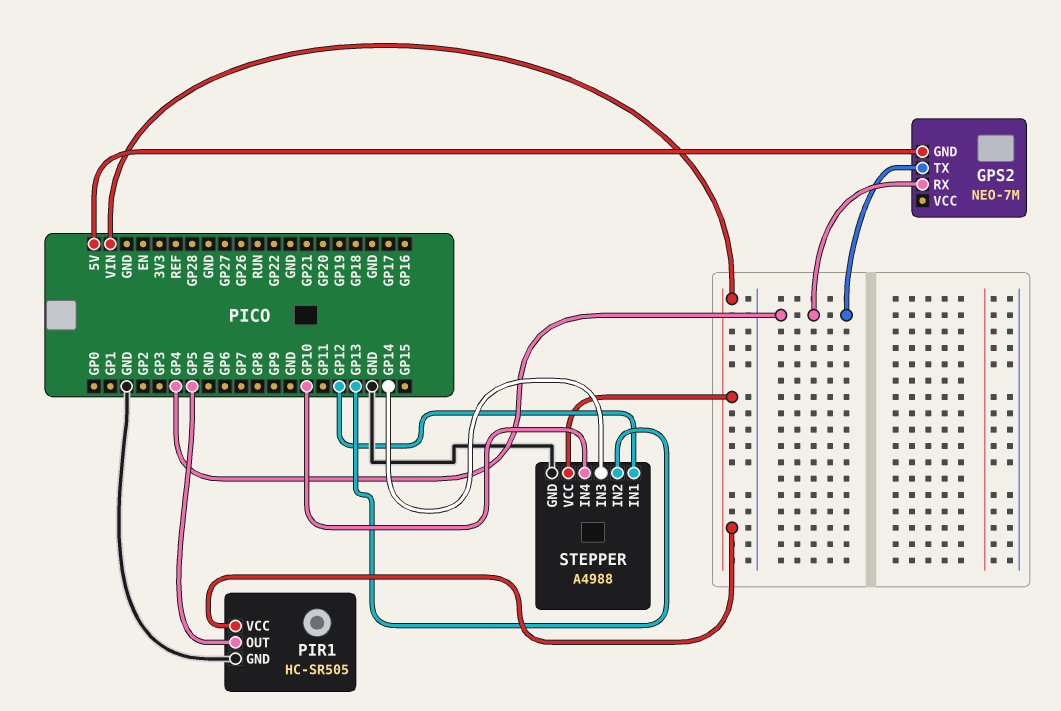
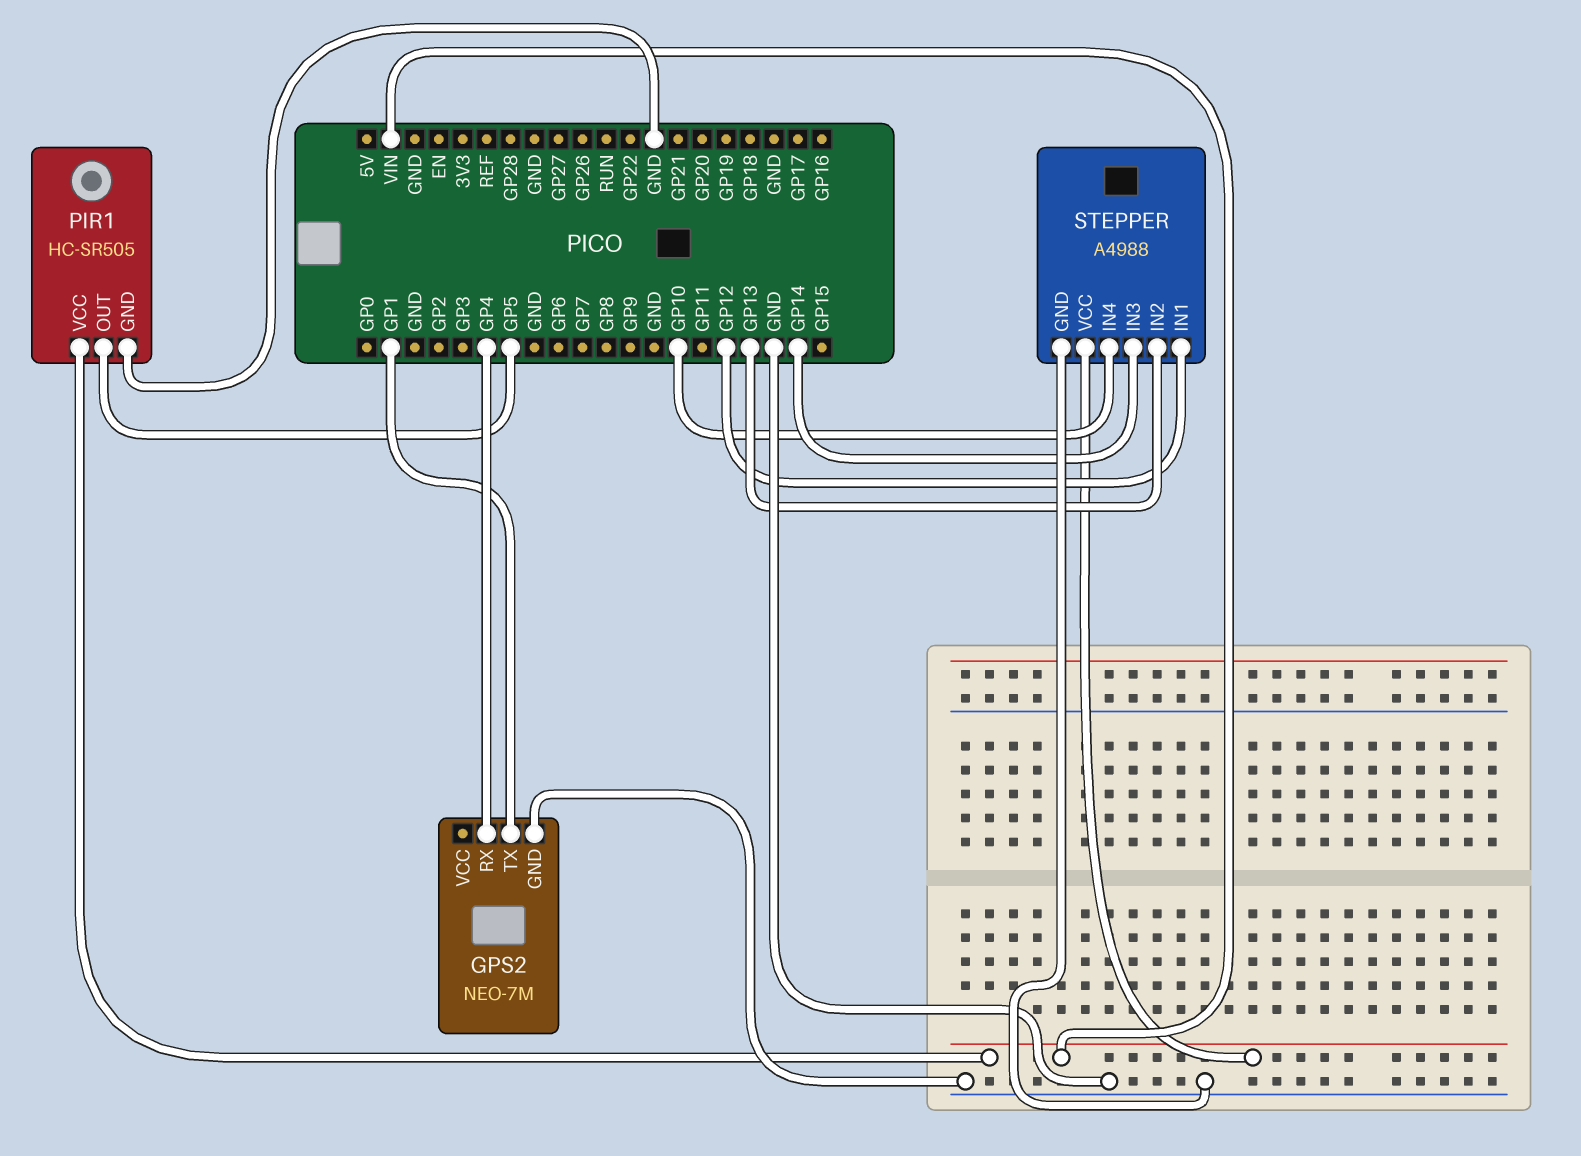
GPS2 pin GND: 5V -> GND
GPS2 pin TX: GP4 -> GP1

